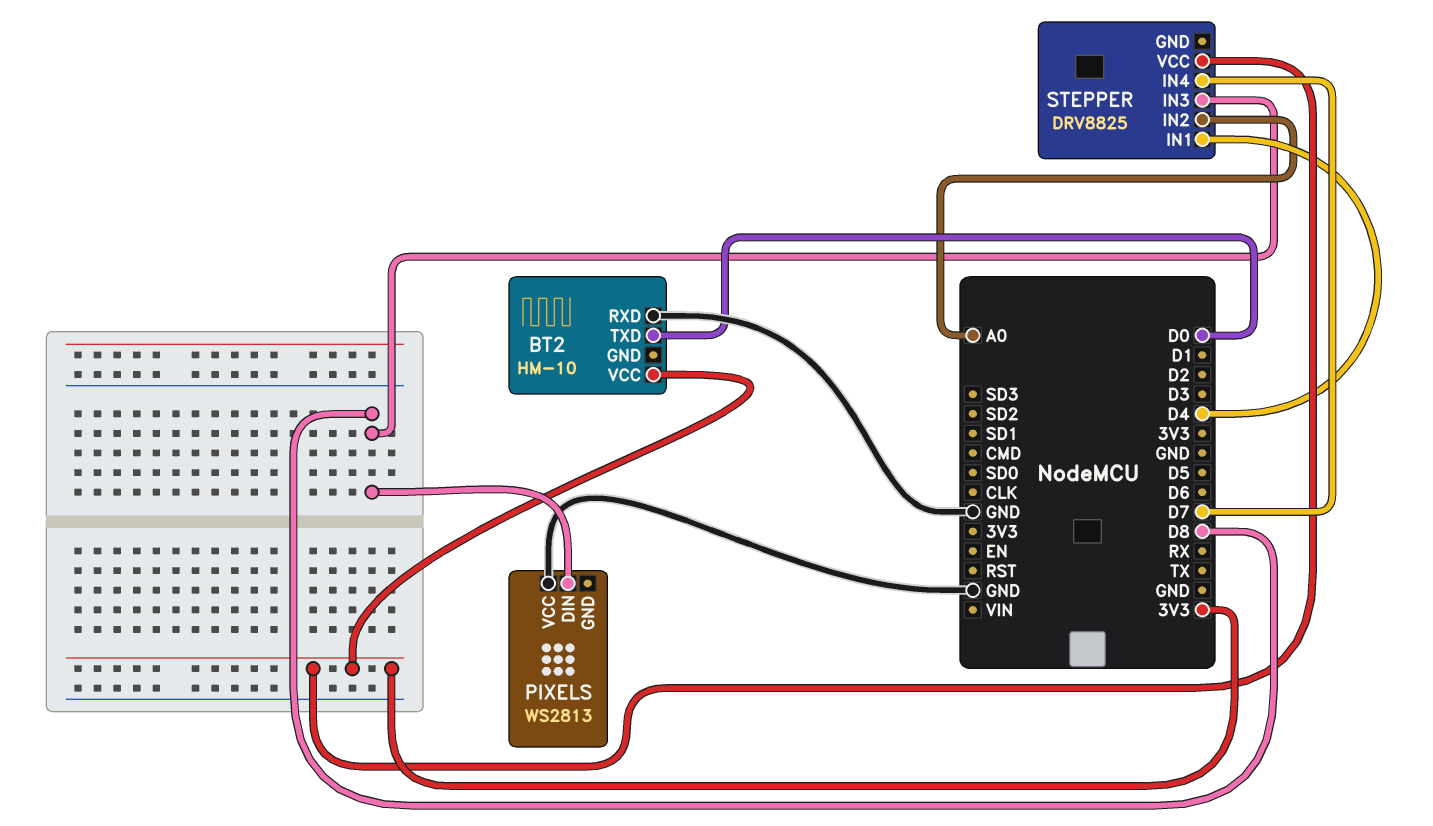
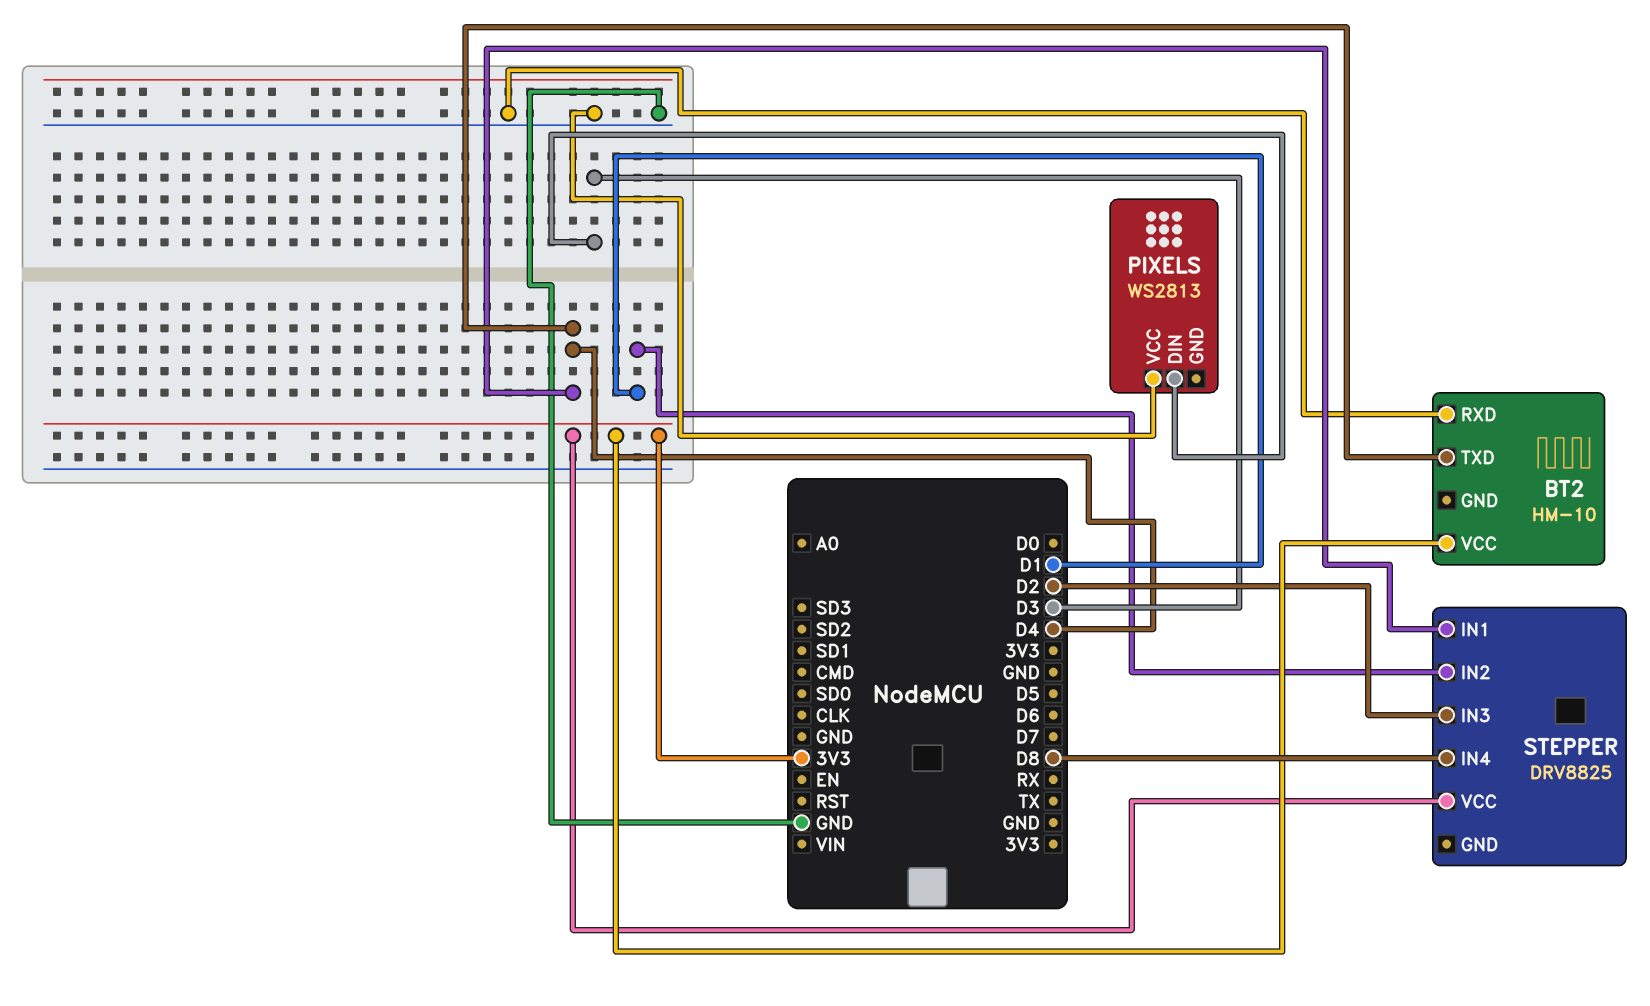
BT2 pin TXD: D0 -> D4
PIXELS pin DIN: D8 -> D3
STEPPER pin IN2: A0 -> D1
STEPPER pin IN3: D8 -> D2
STEPPER pin IN4: D7 -> D8

